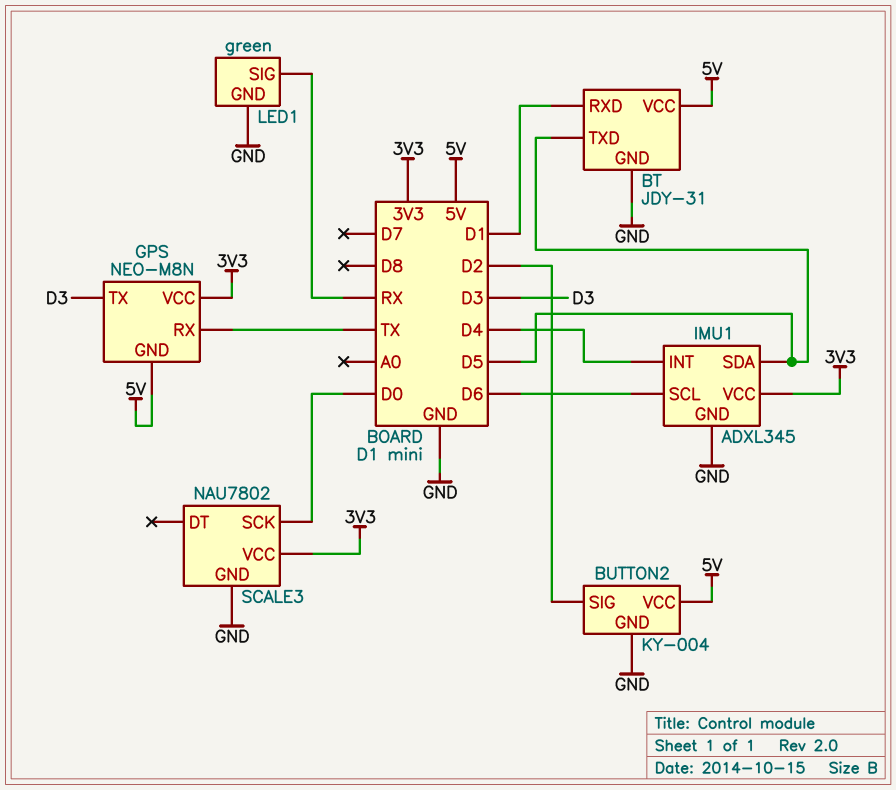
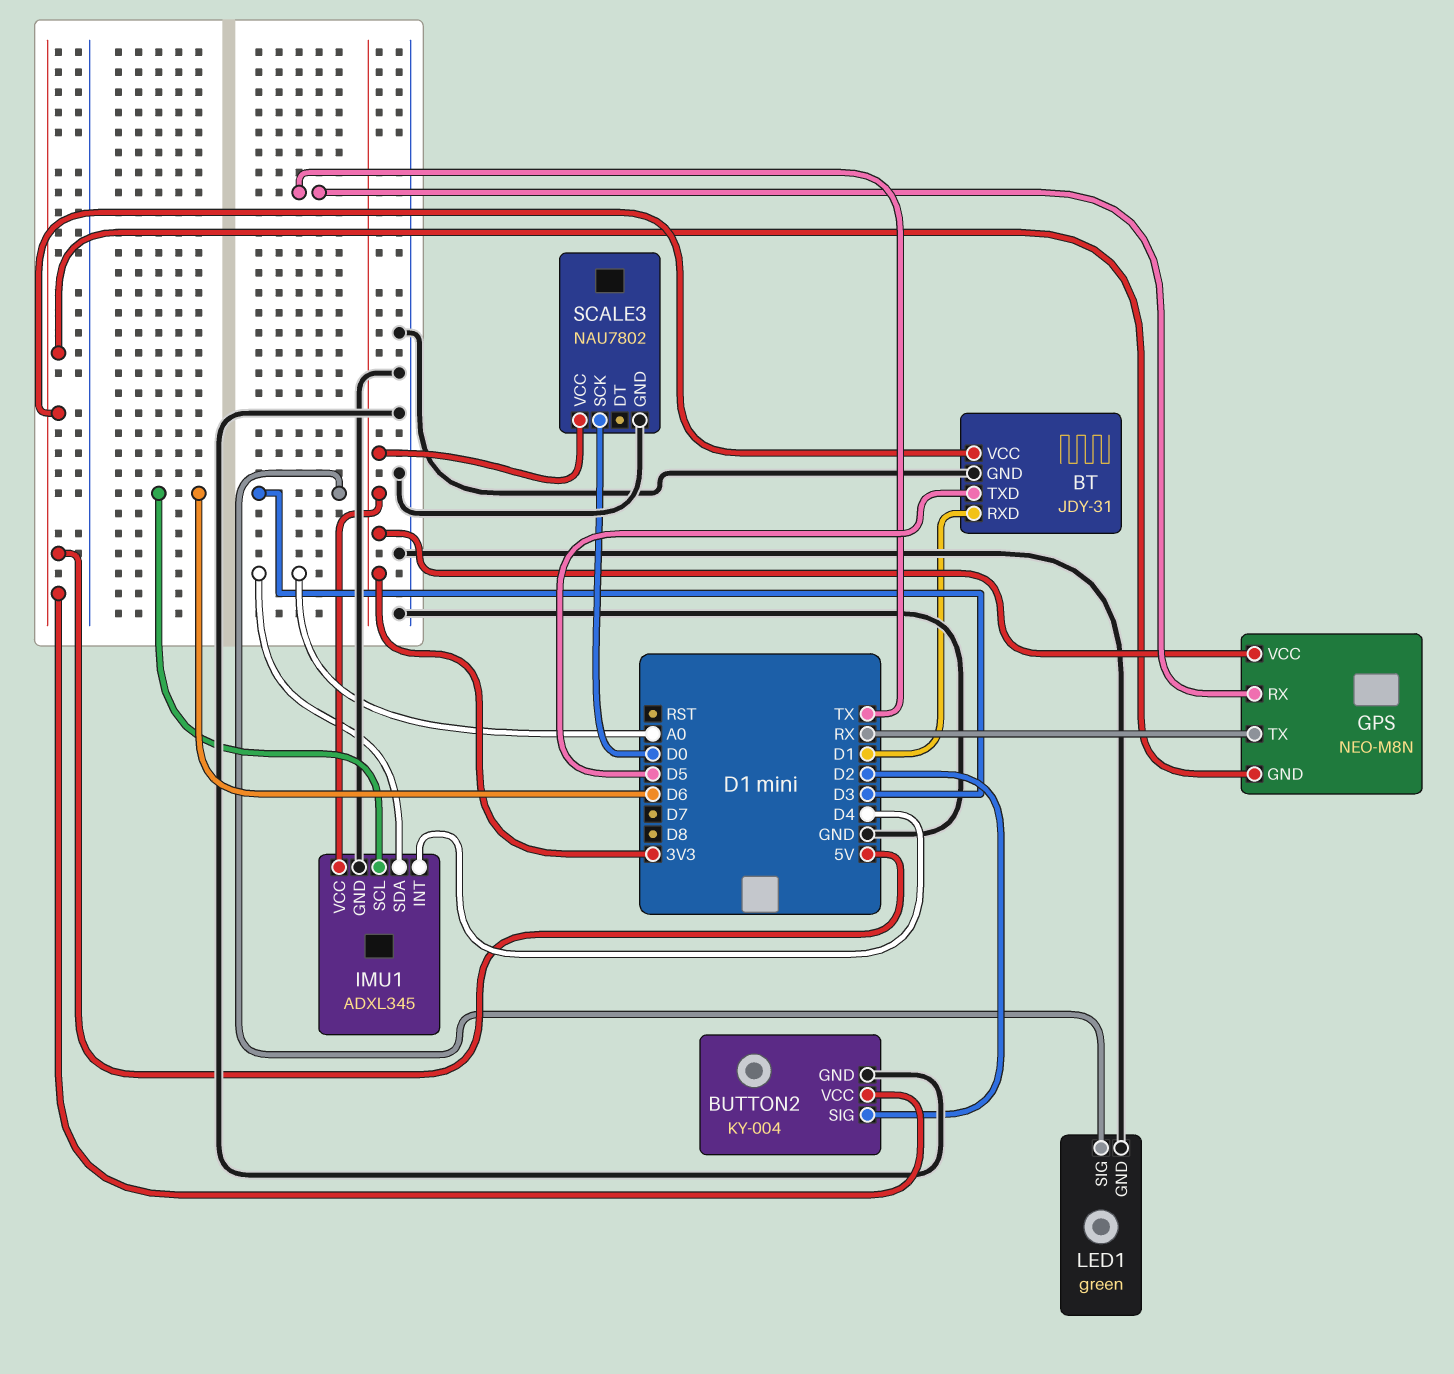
GPS pin TX: D3 -> RX
IMU1 pin SDA: D5 -> A0
LED1 pin SIG: RX -> D3

